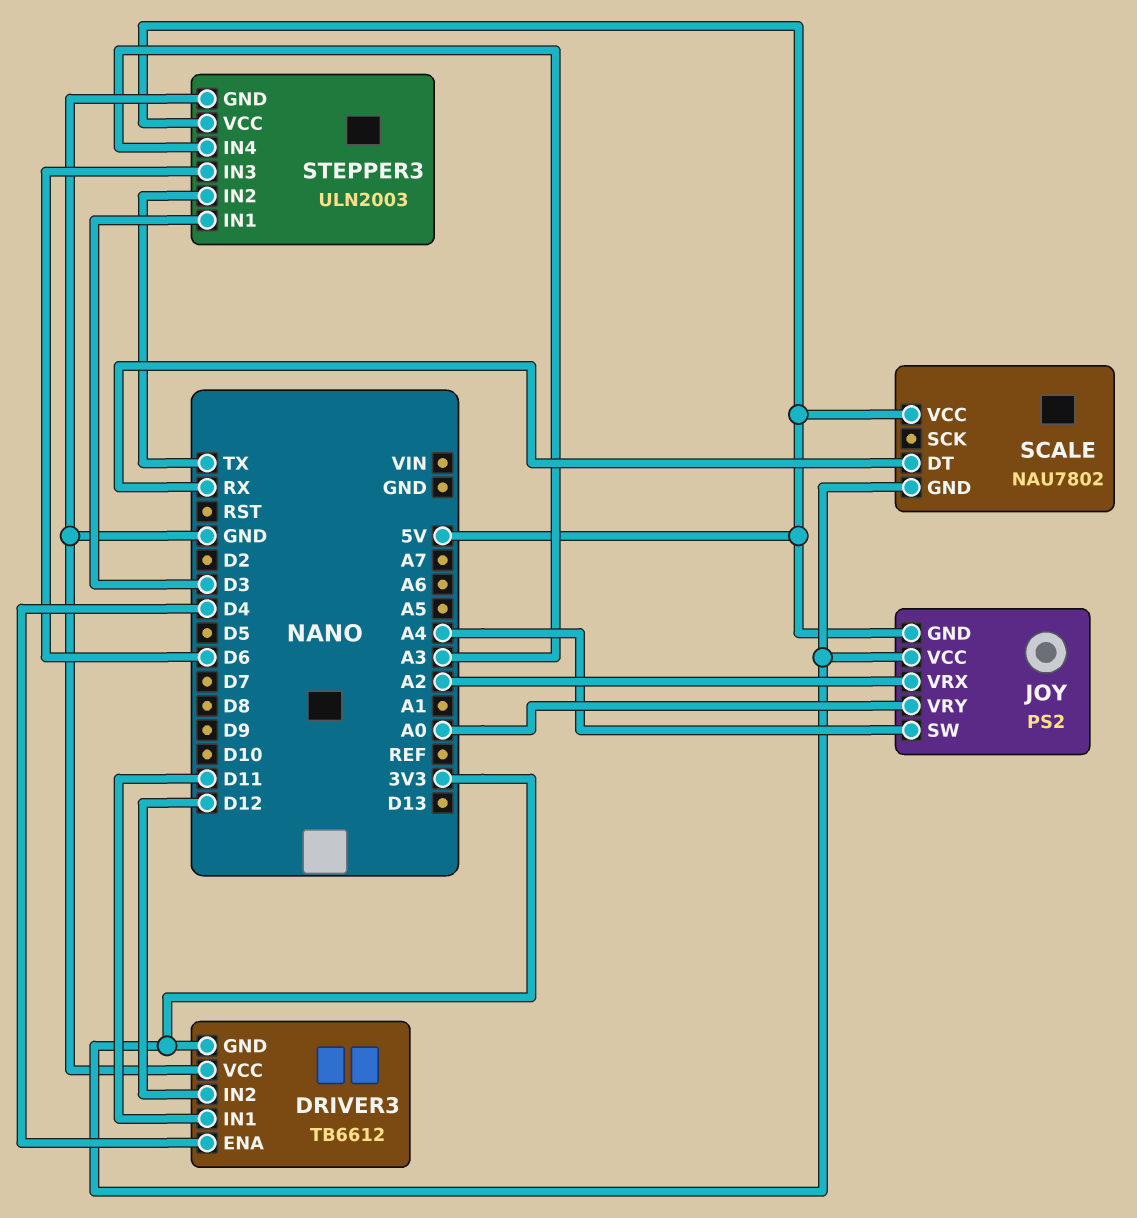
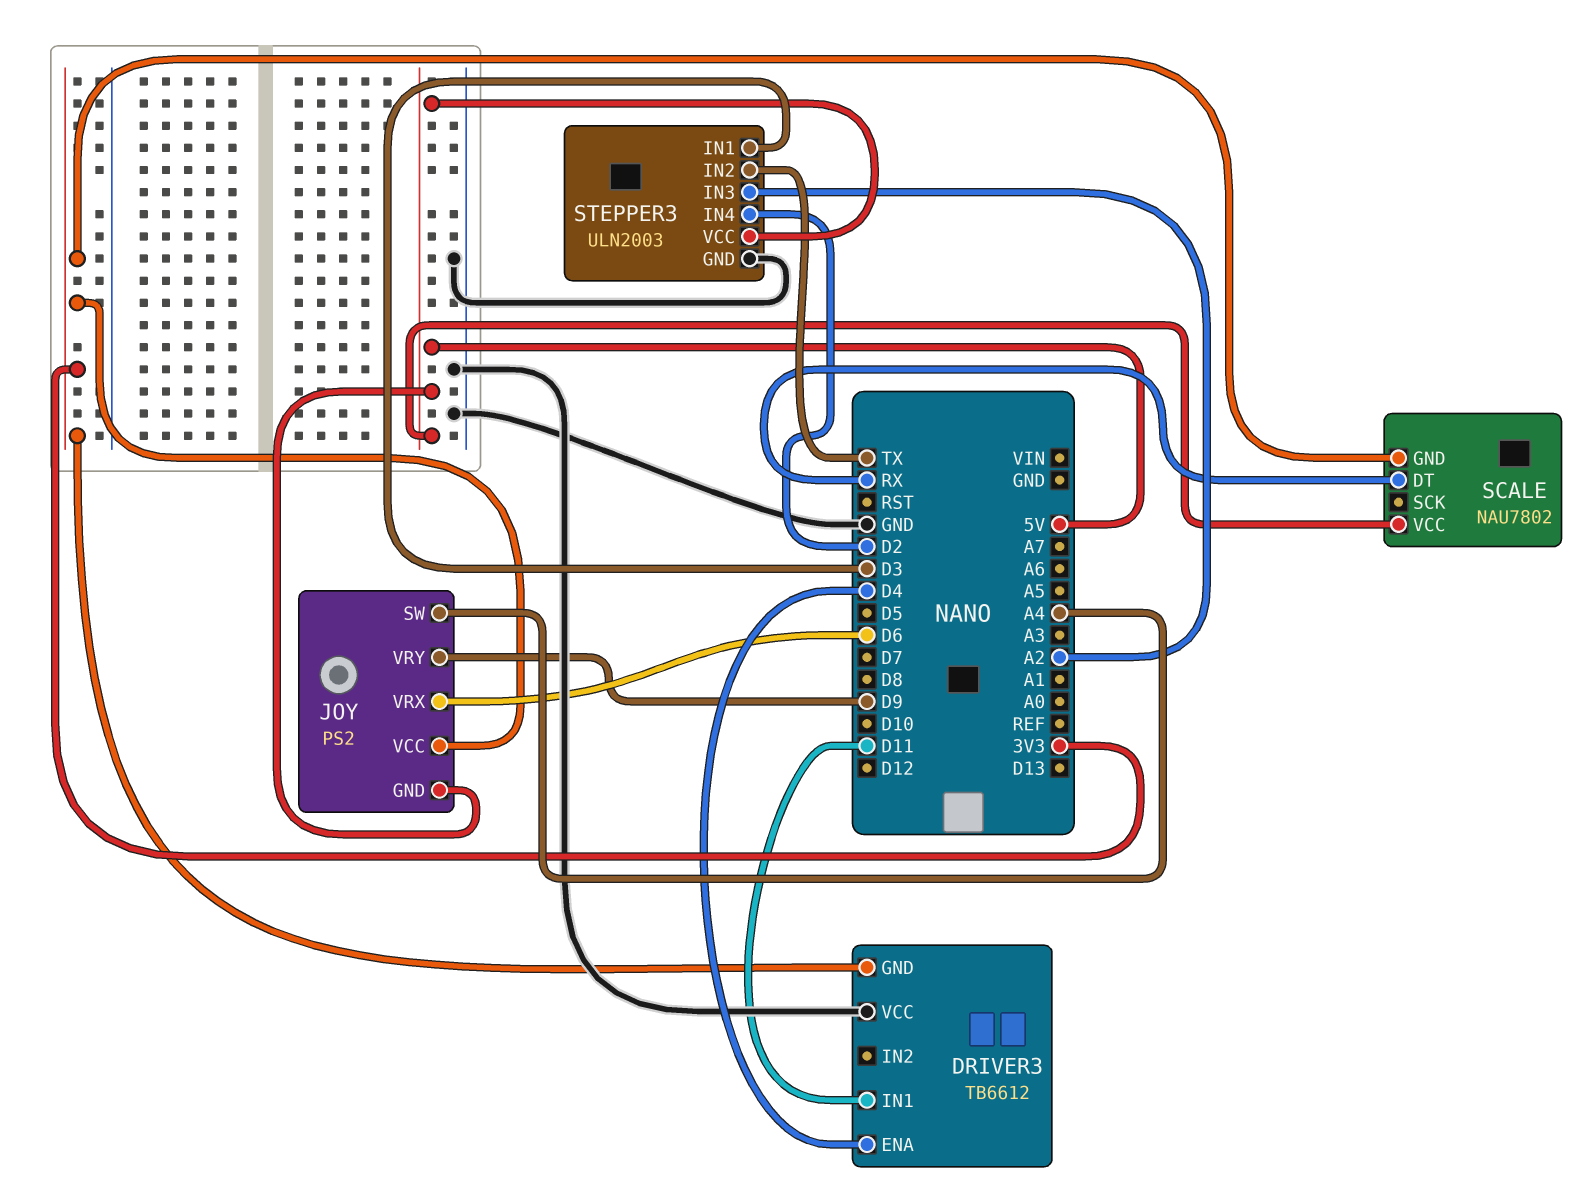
DRIVER3 pin IN2: D12 -> none
JOY pin VRX: A2 -> D6
JOY pin VRY: A0 -> D9
STEPPER3 pin IN3: D6 -> A2
STEPPER3 pin IN4: A3 -> D2

